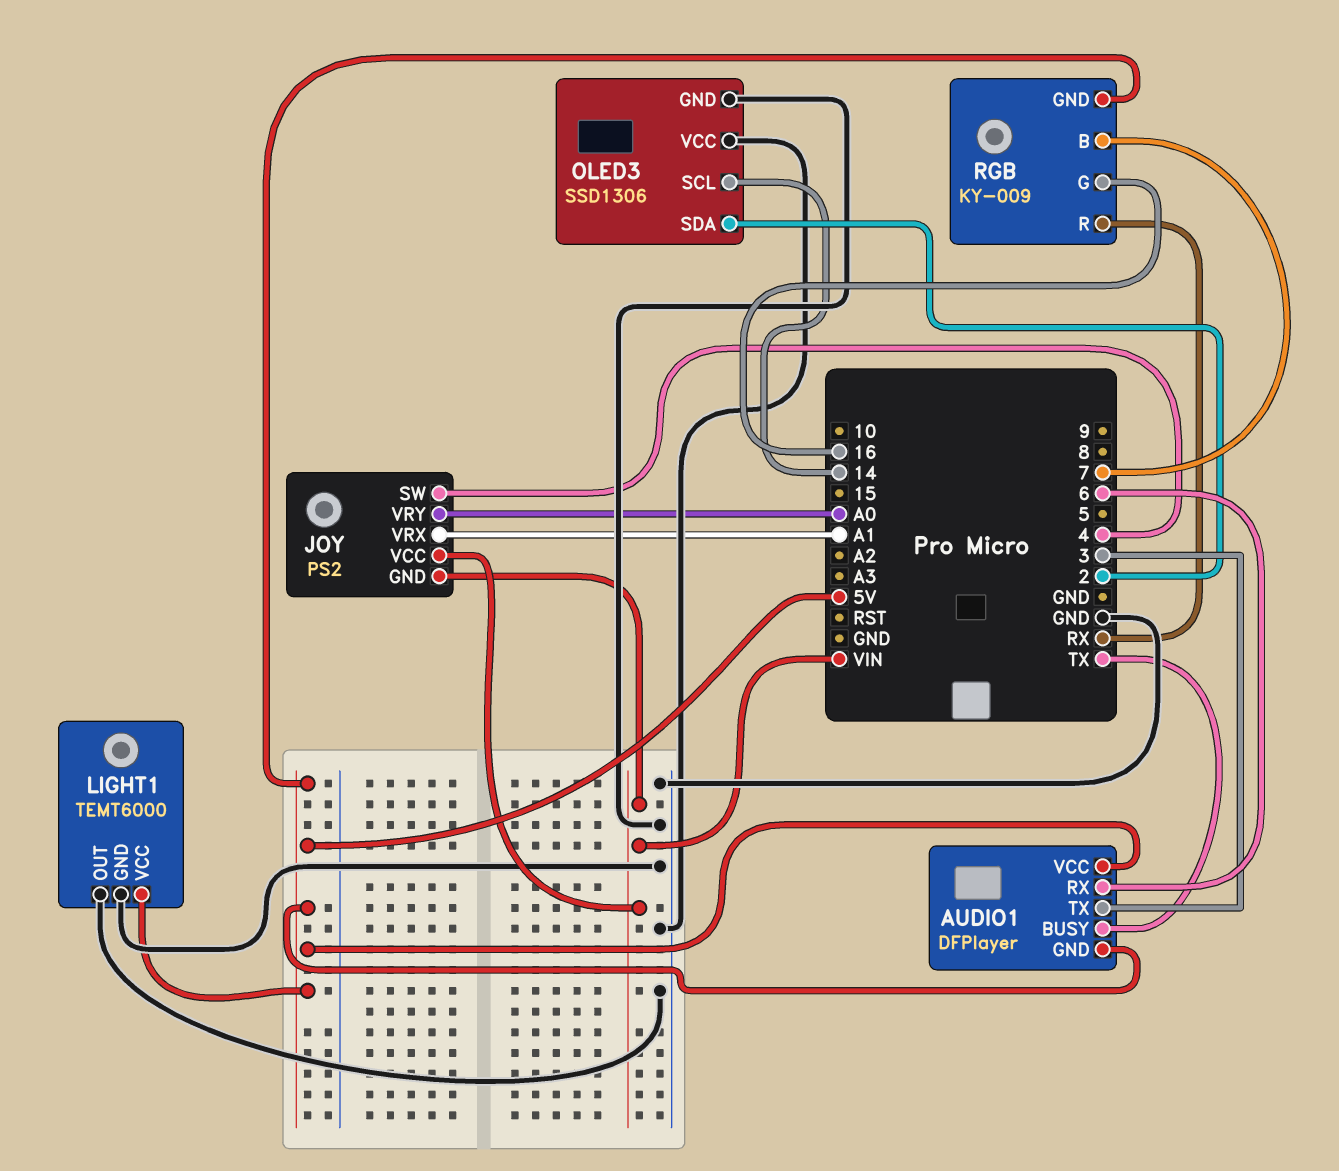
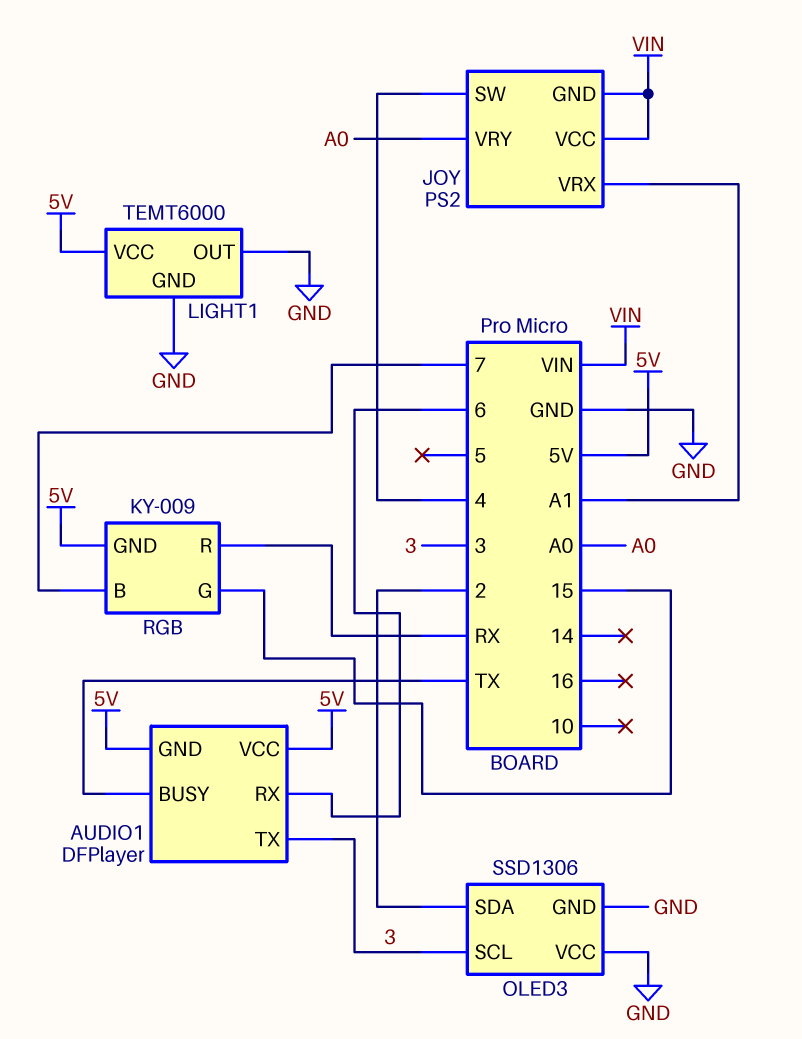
OLED3 pin SCL: 14 -> 3
RGB pin G: 16 -> 15

